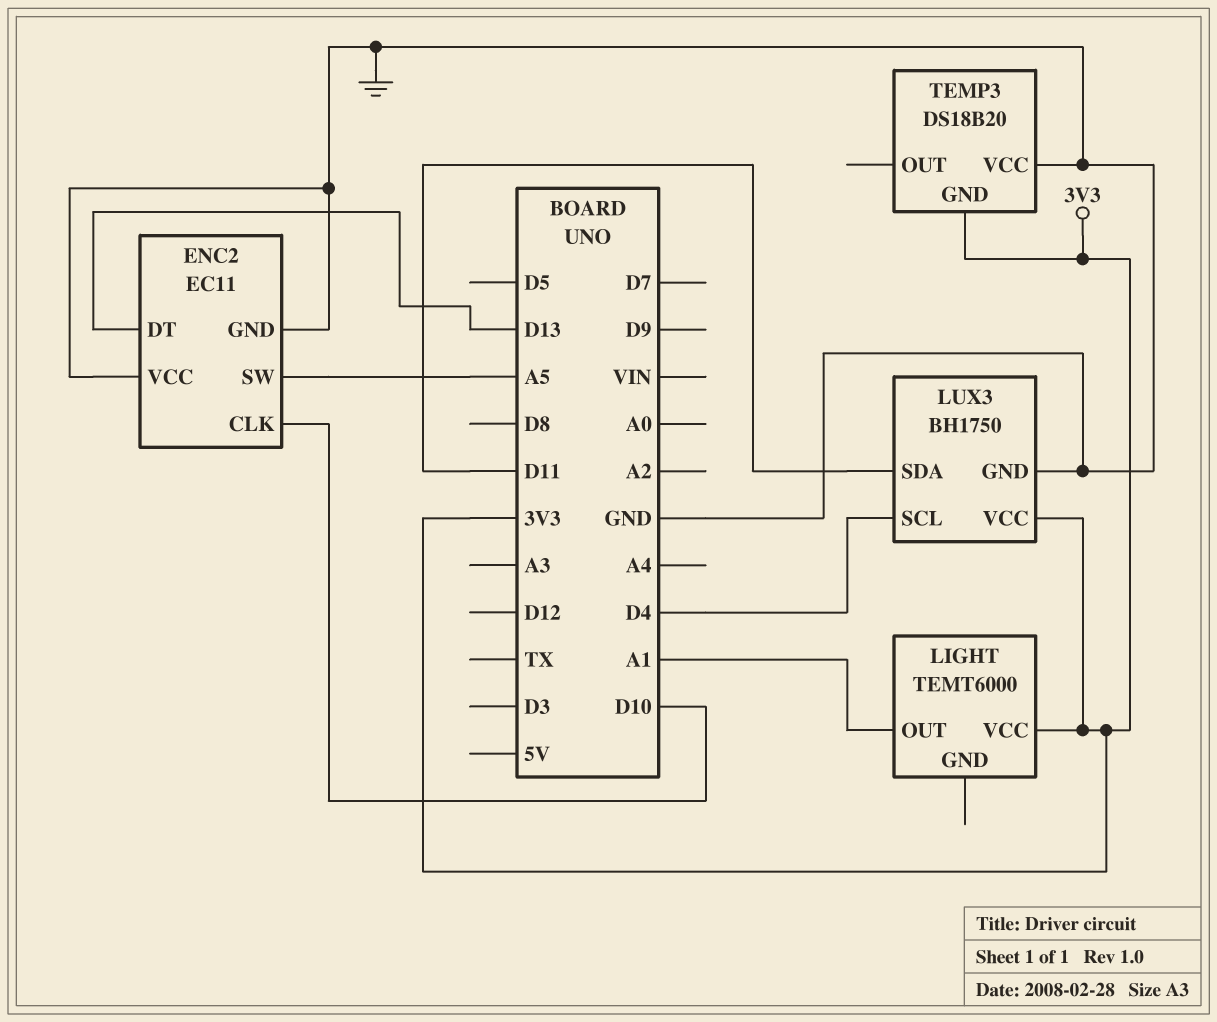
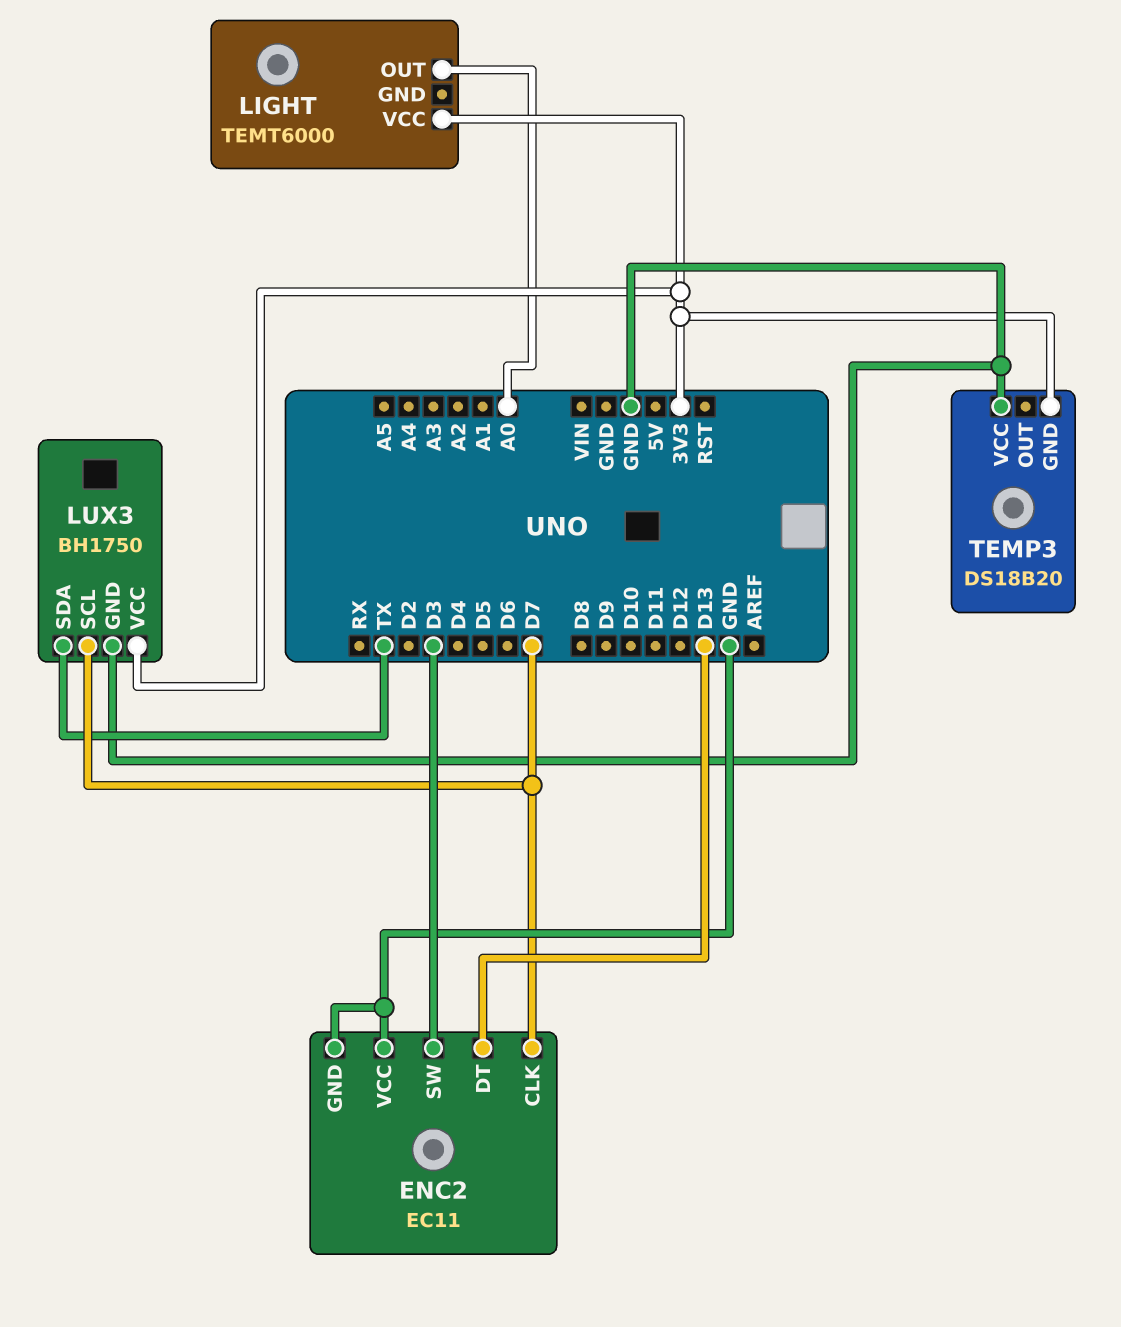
ENC2 pin CLK: D10 -> D7
ENC2 pin SW: A5 -> D3
LIGHT pin OUT: A1 -> A0
LUX3 pin SCL: D4 -> D7
LUX3 pin SDA: D11 -> TX

